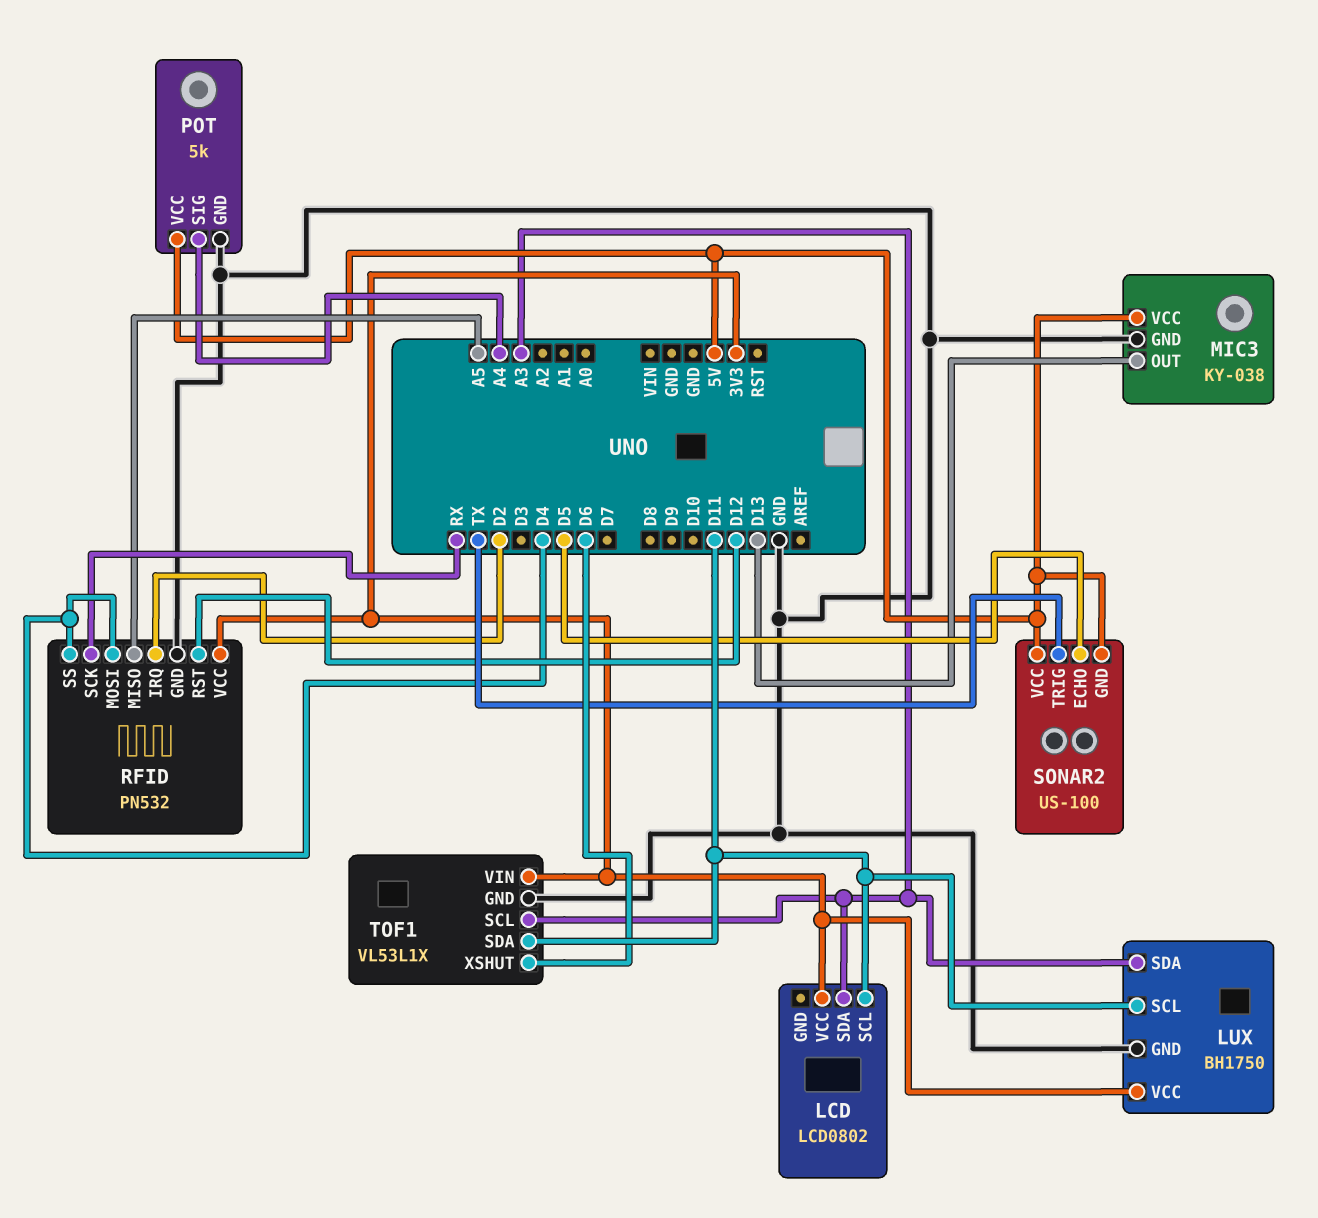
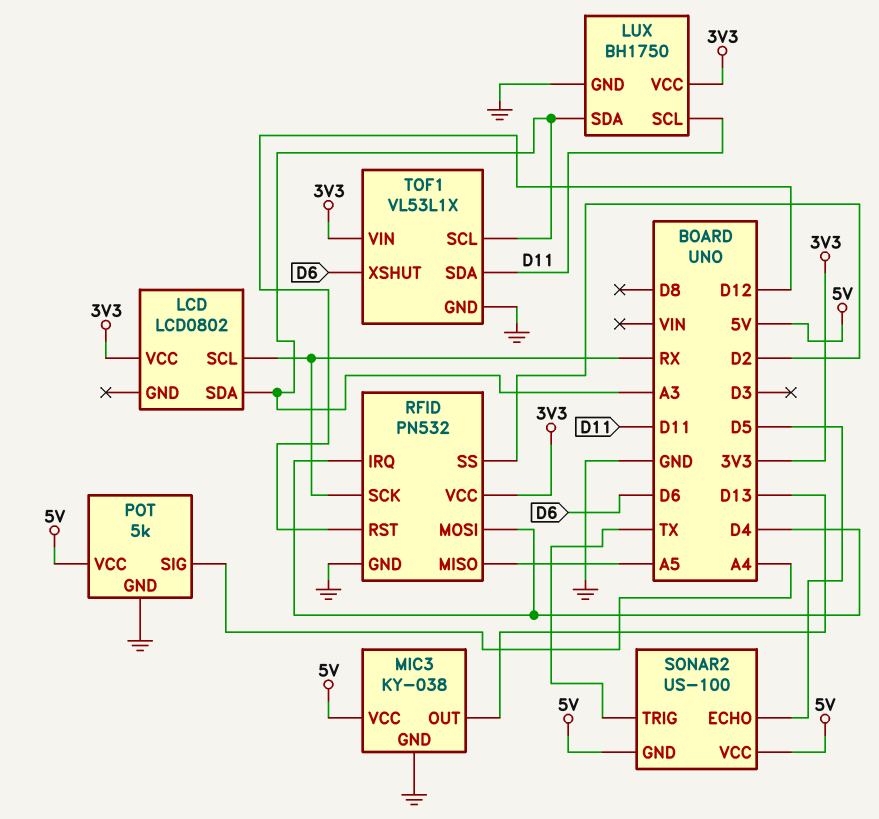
LCD pin SCL: D11 -> RX
RFID pin IRQ: D2 -> D4
RFID pin SS: D4 -> D2

